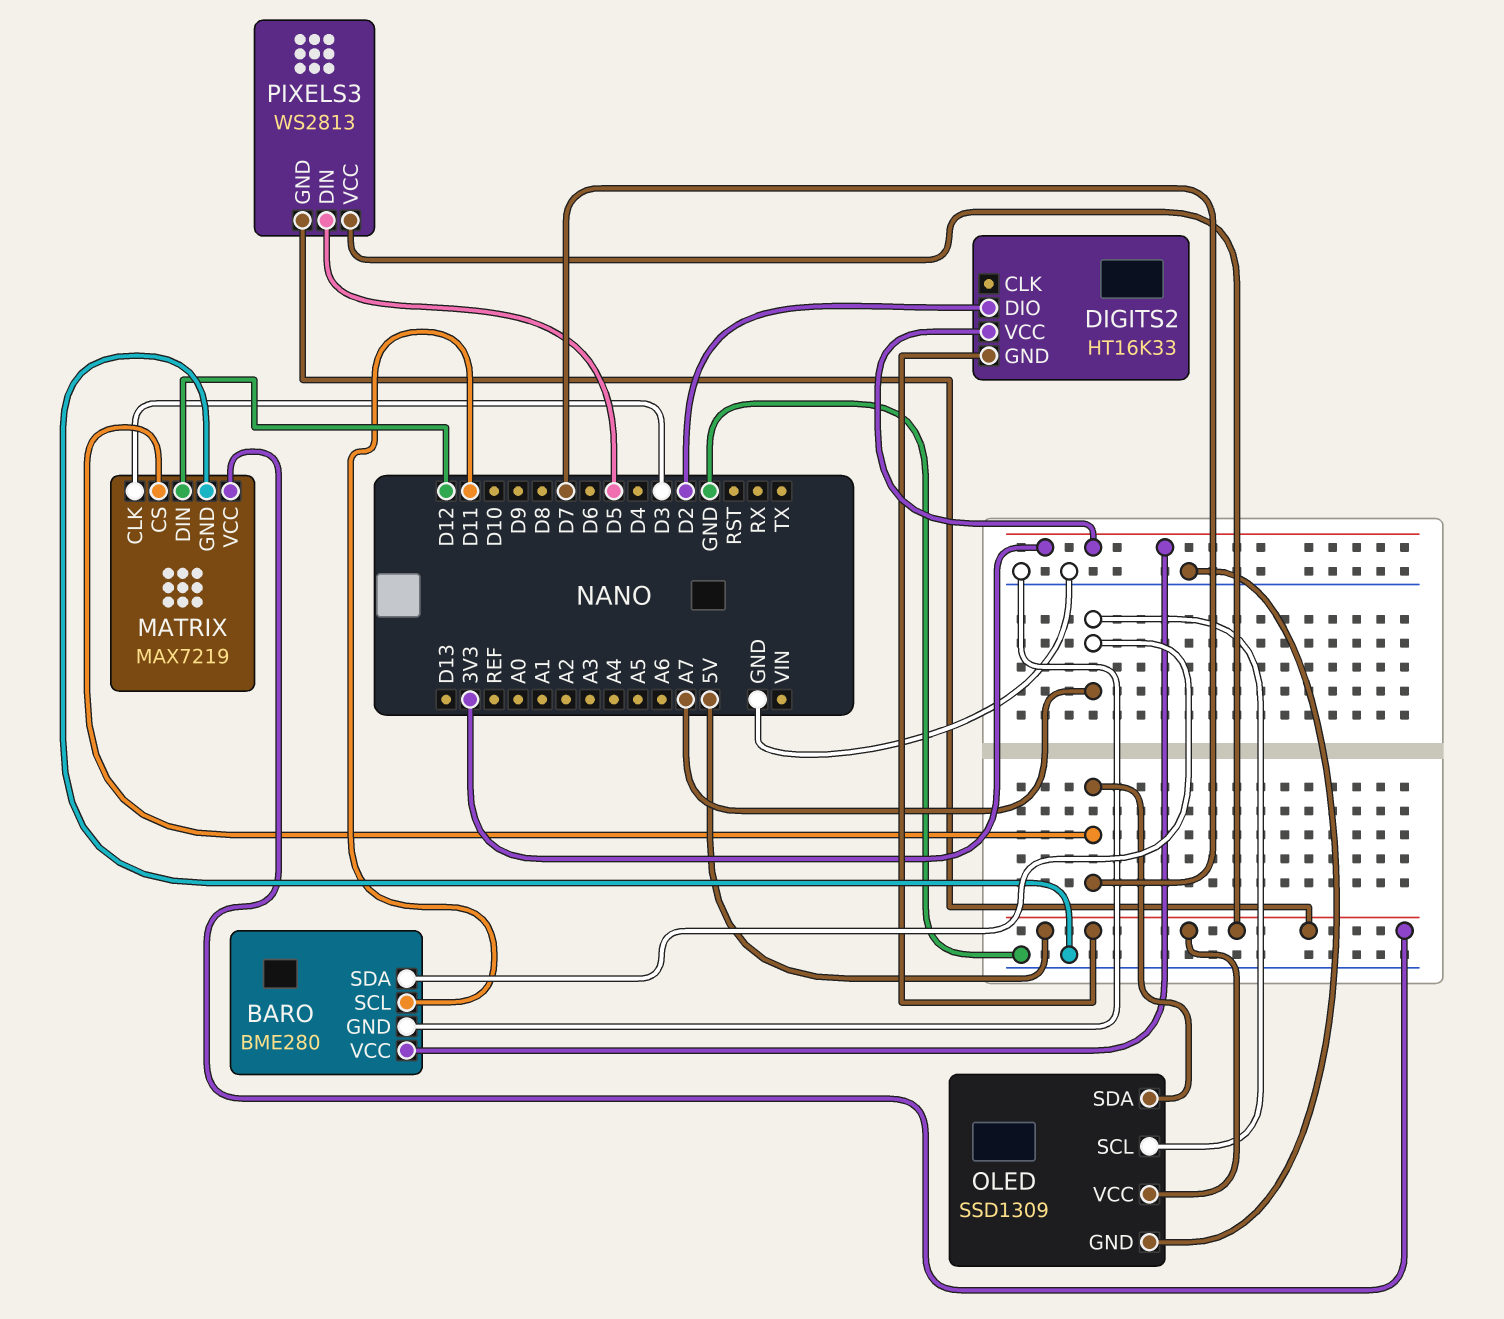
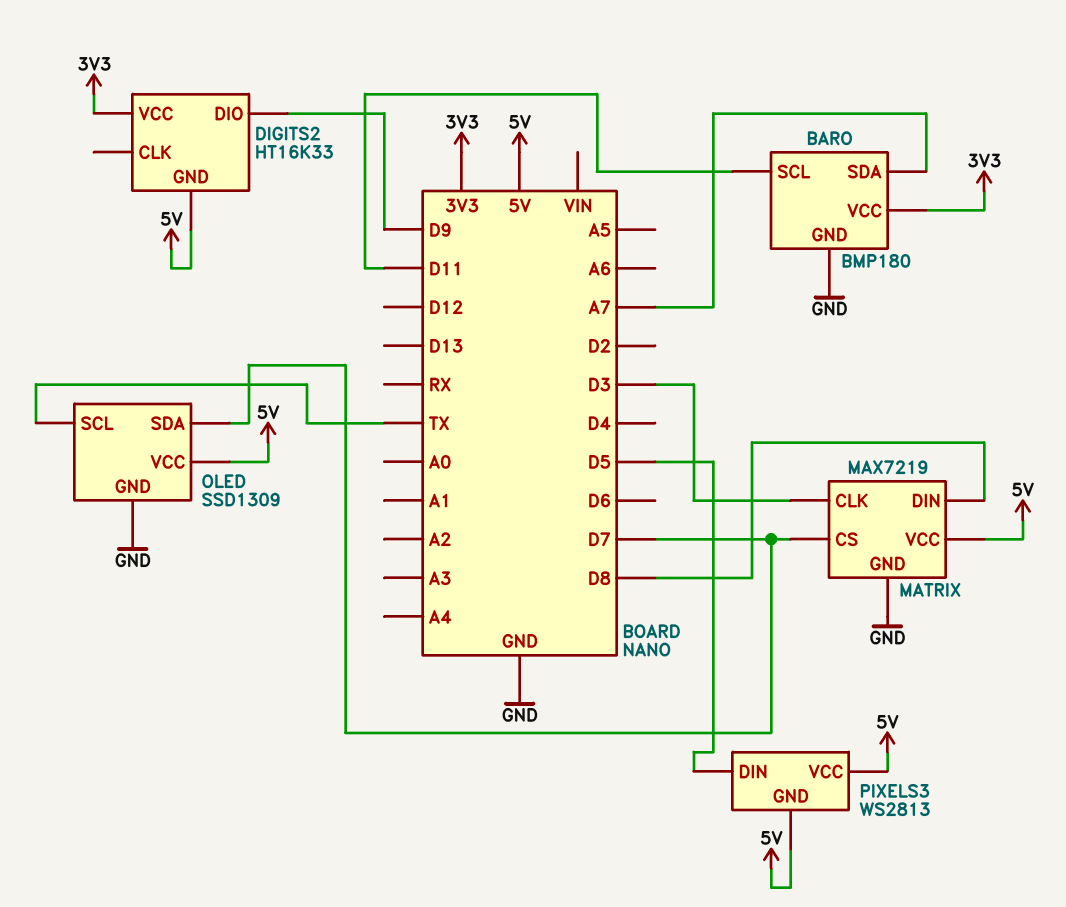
BARO: BME280 -> BMP180
DIGITS2 pin DIO: D2 -> D9
MATRIX pin DIN: D12 -> D8
OLED pin SCL: A7 -> TX

